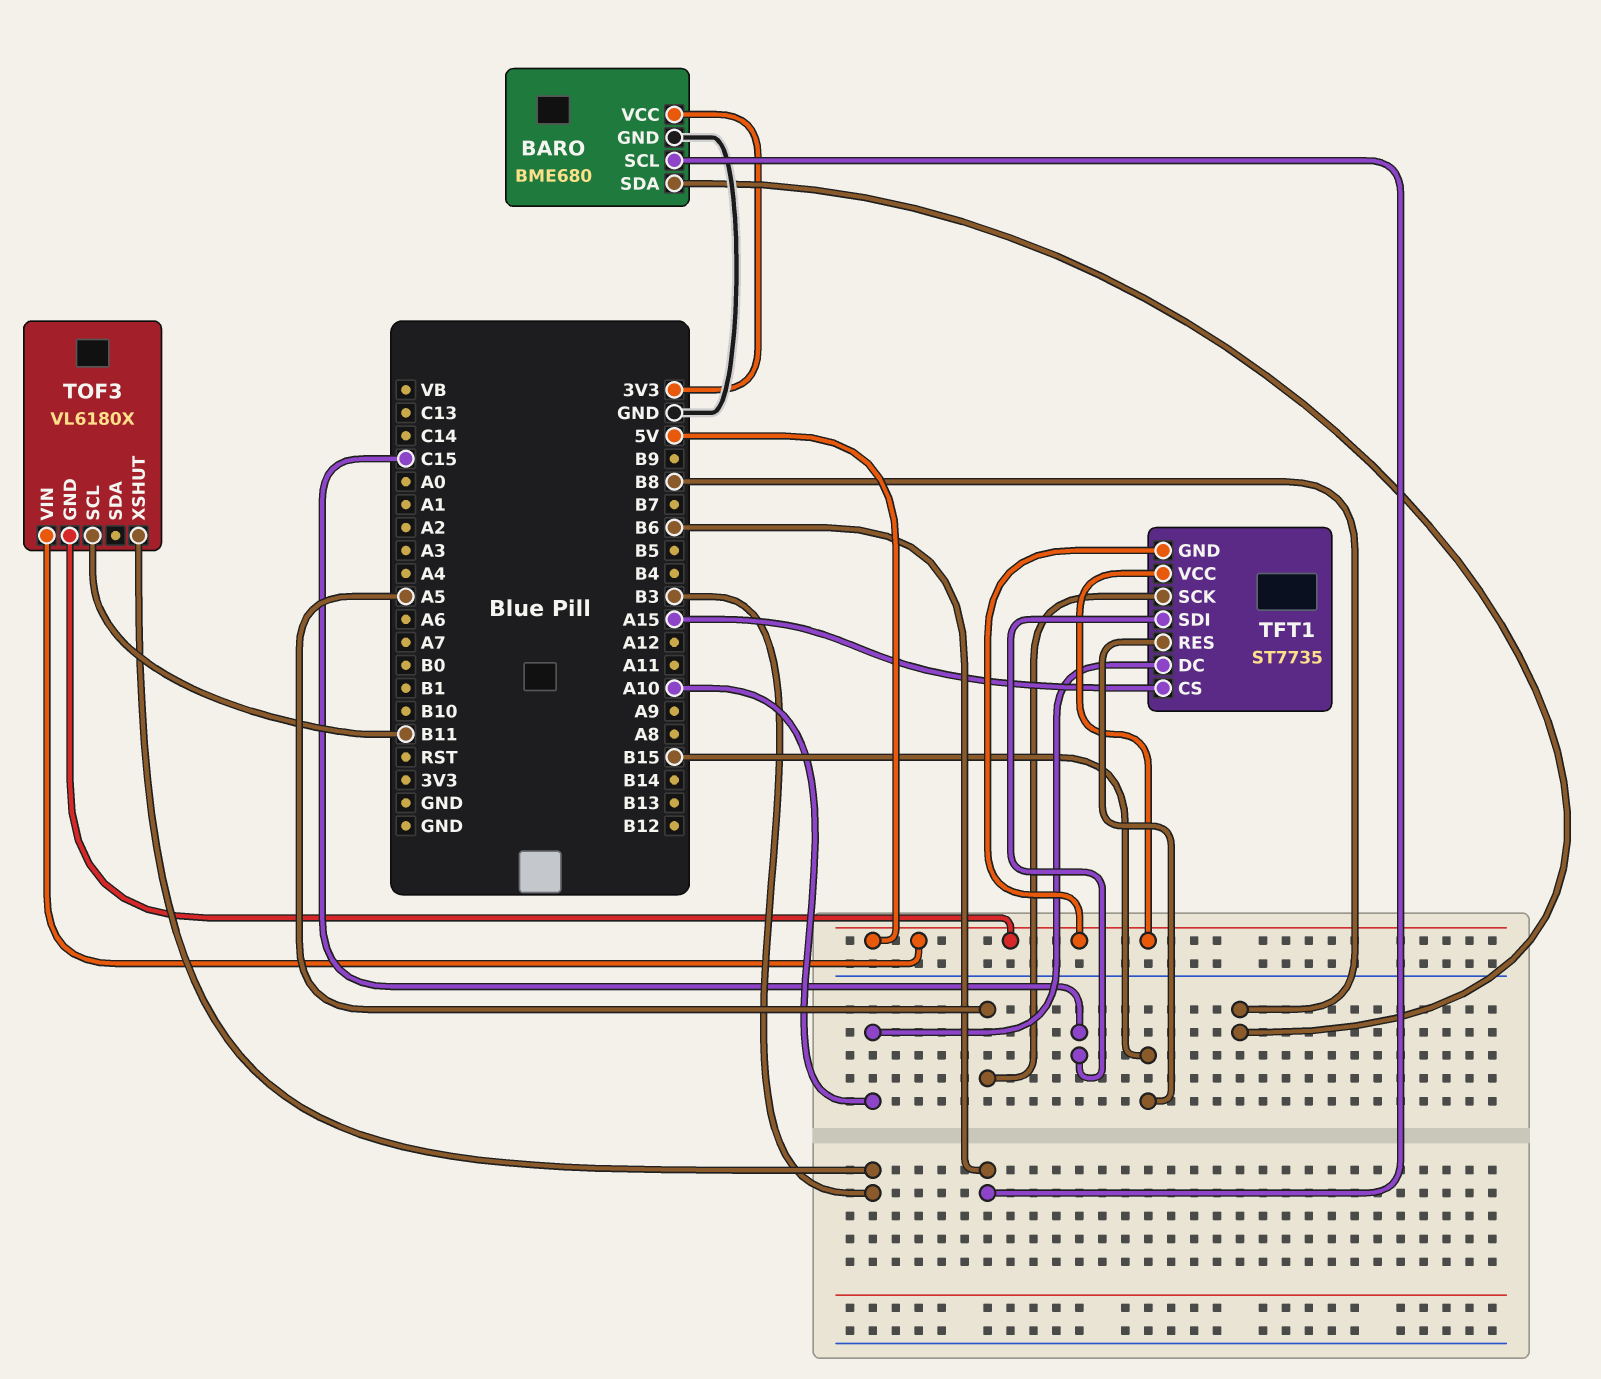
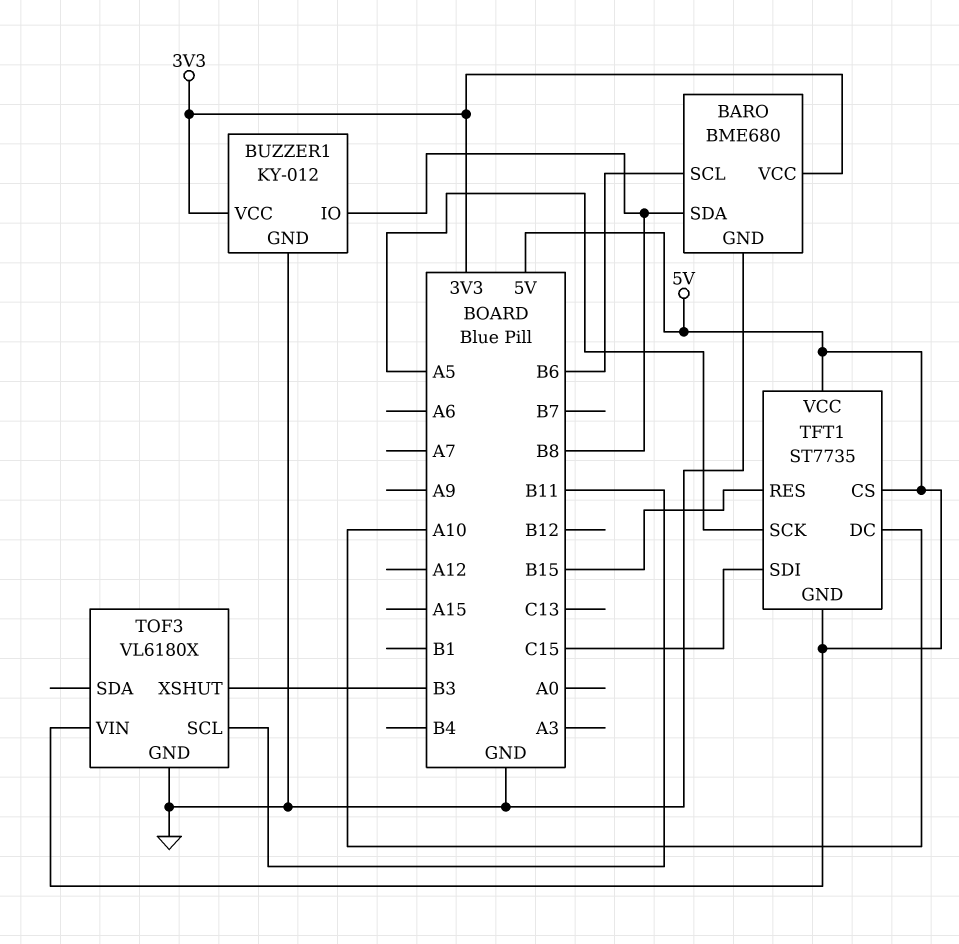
BUZZER1: none -> KY-012
BUZZER1 pin GND: none -> GND
BUZZER1 pin IO: none -> B8
BUZZER1 pin VCC: none -> 3V3
TFT1 pin CS: A15 -> 5V
TOF3 pin GND: 5V -> GND

